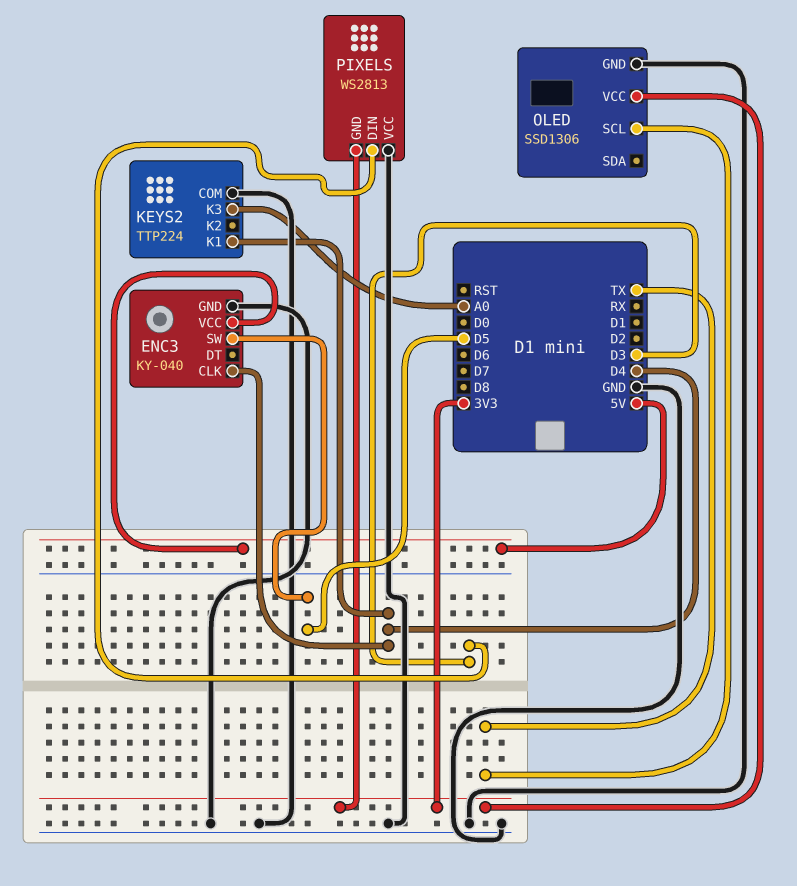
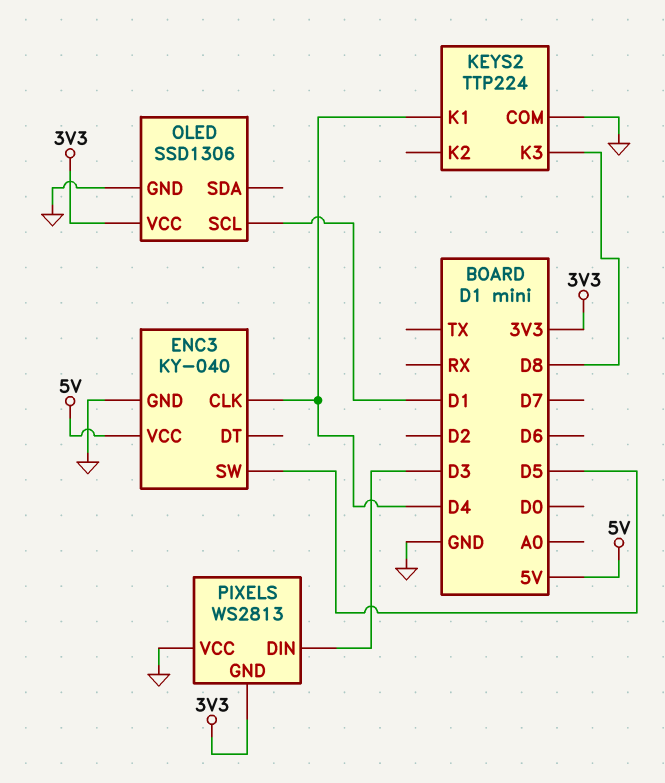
KEYS2 pin K3: A0 -> D8
OLED pin SCL: TX -> D1

